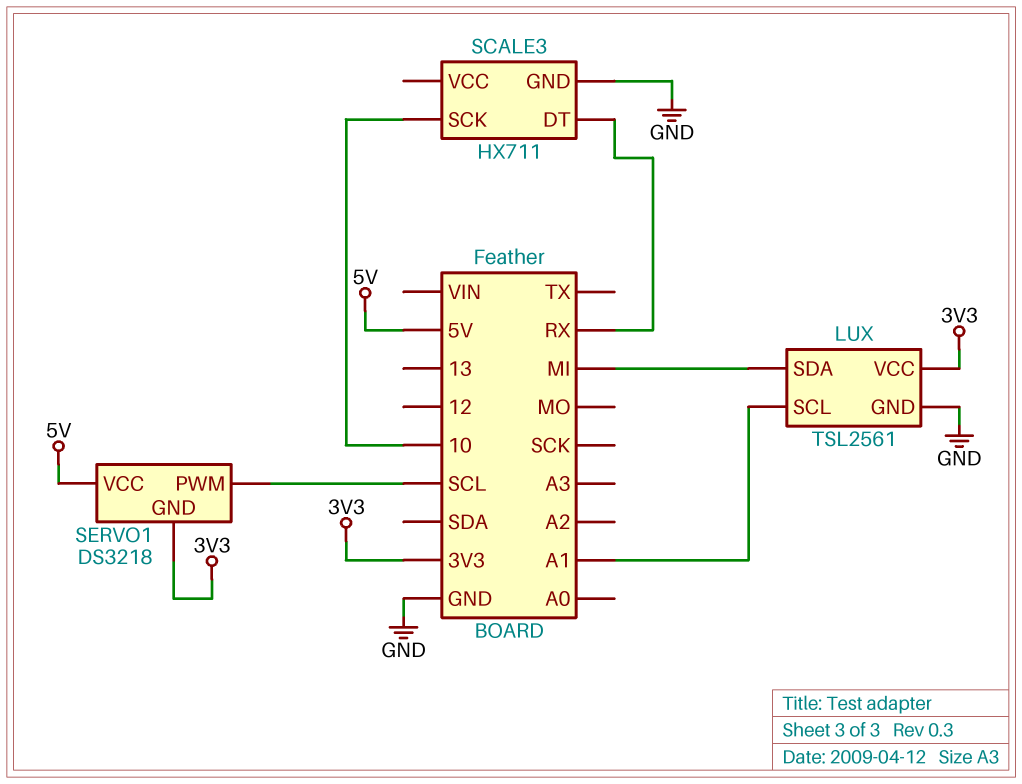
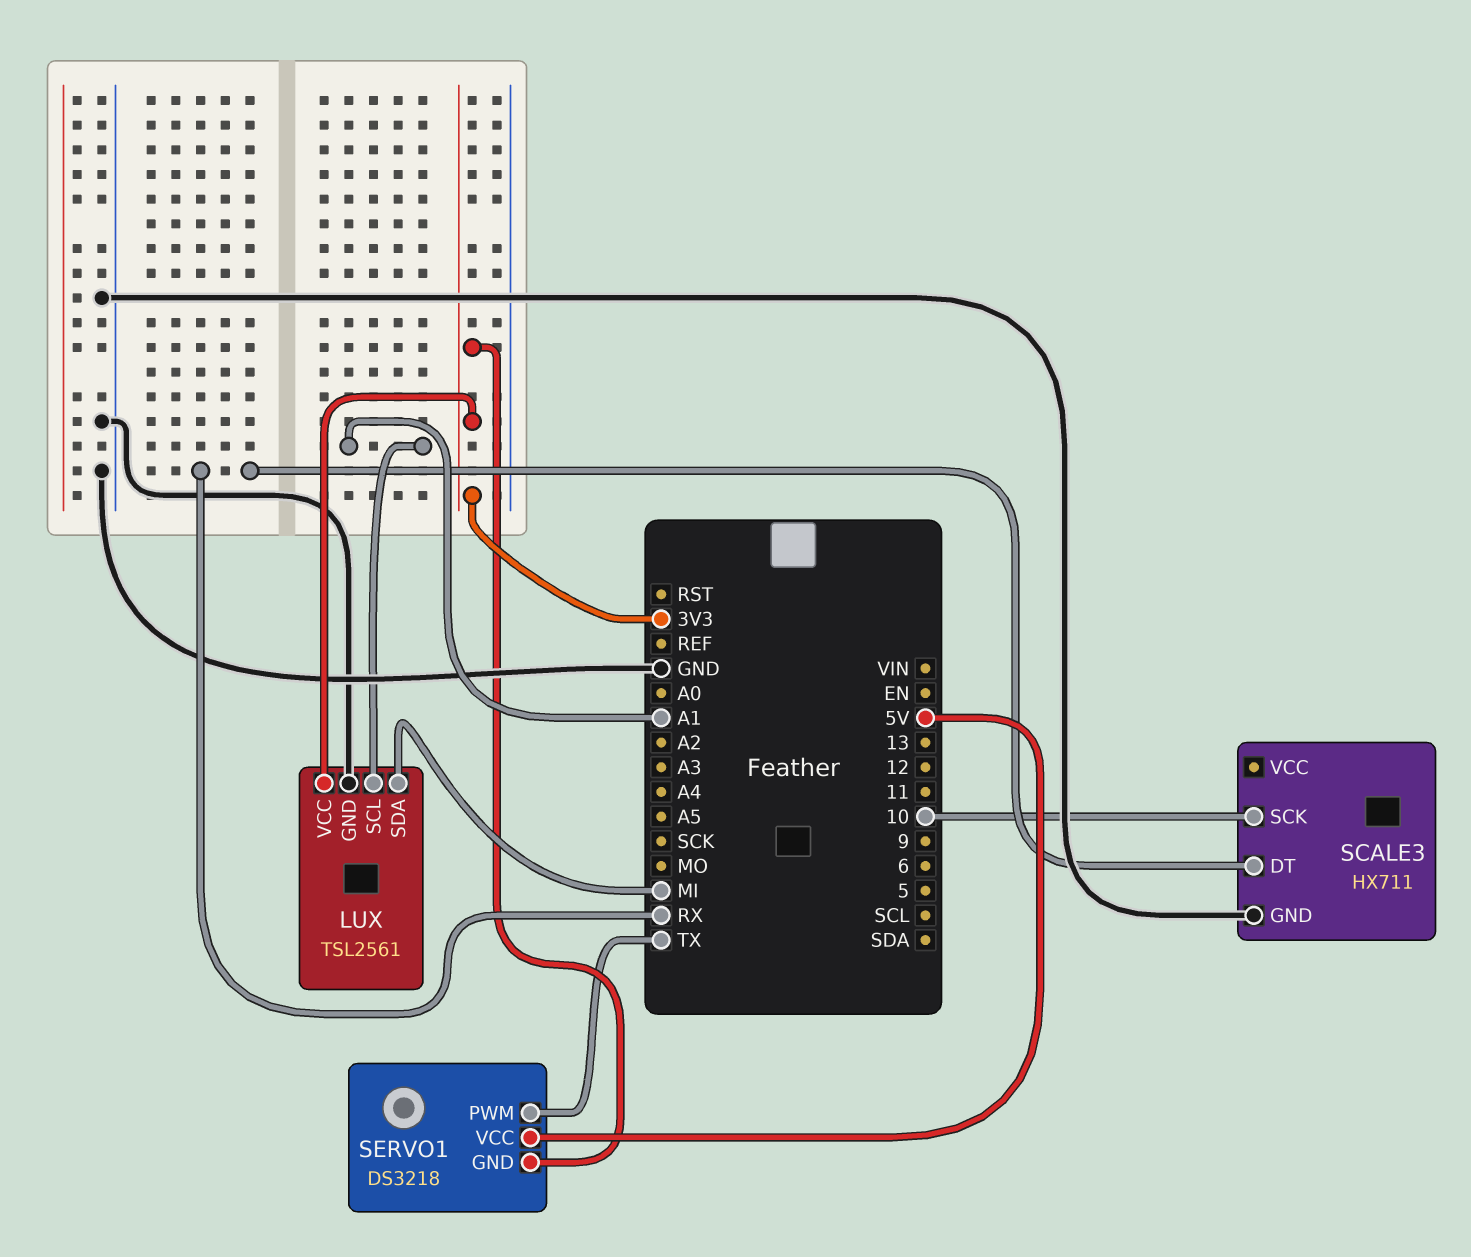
SERVO1 pin PWM: SCL -> TX

